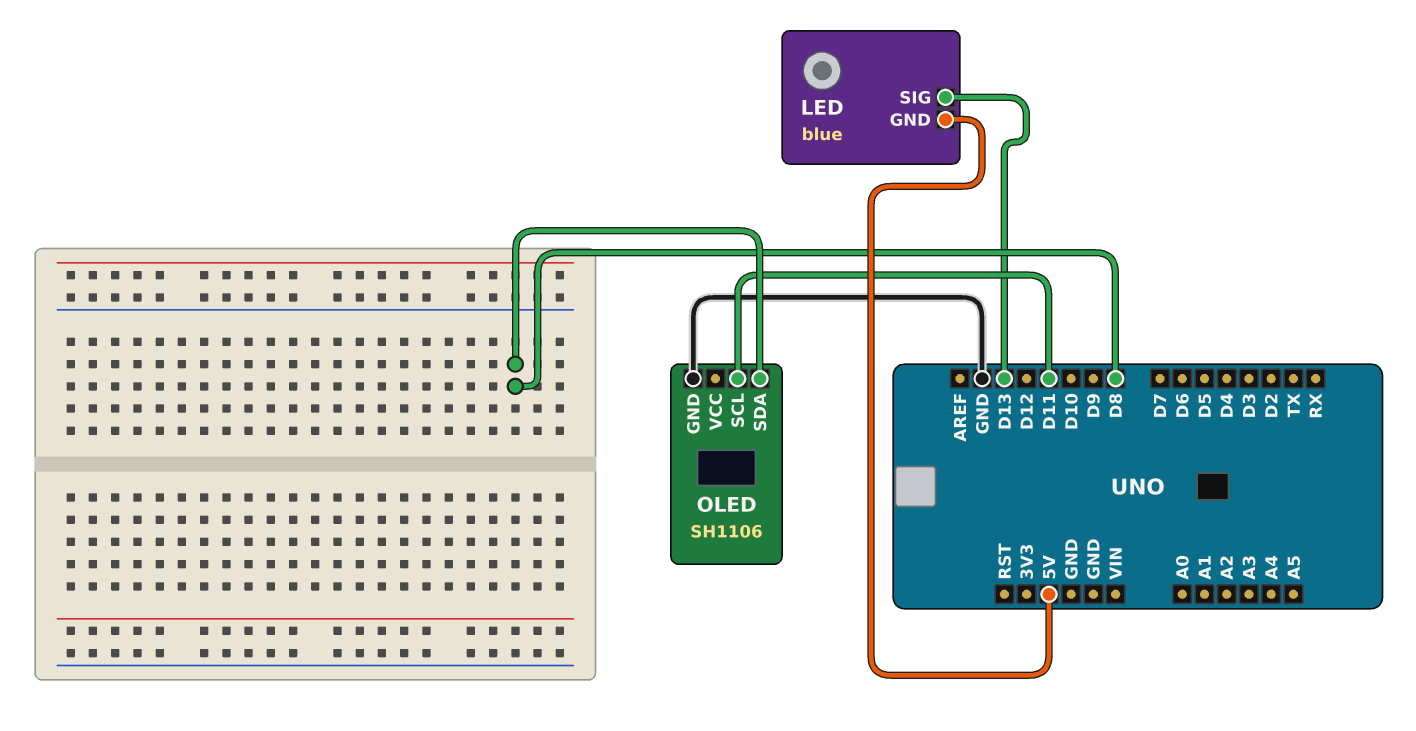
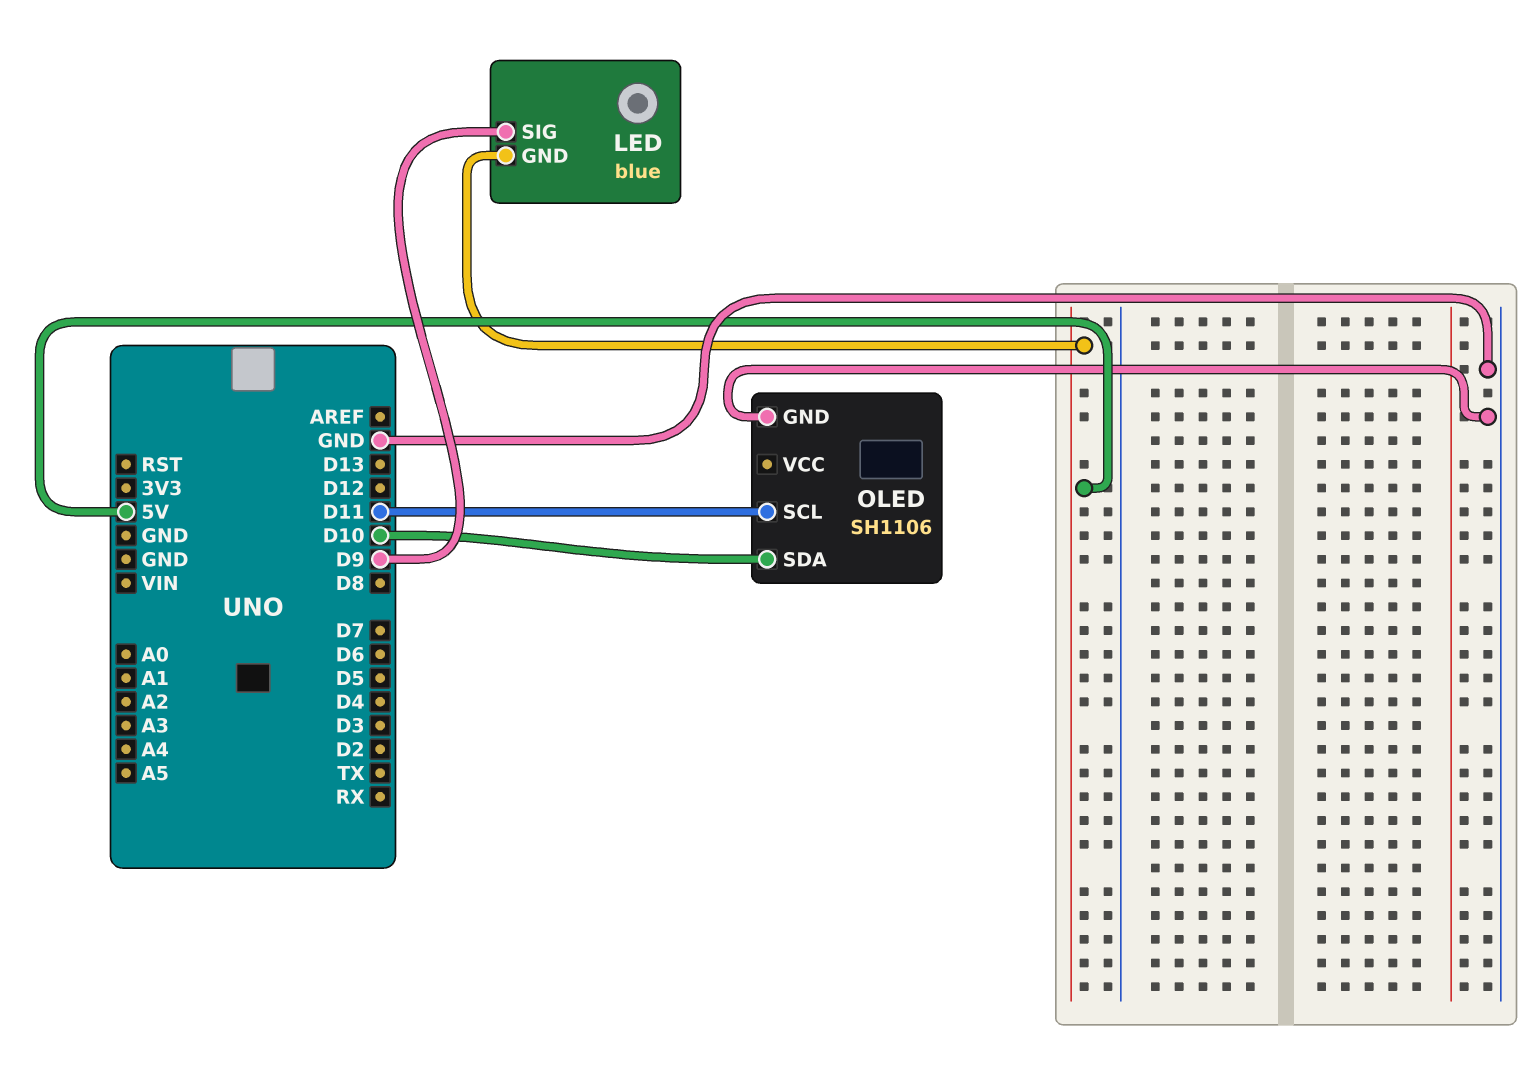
LED pin SIG: D13 -> D9
OLED pin SDA: D8 -> D10

